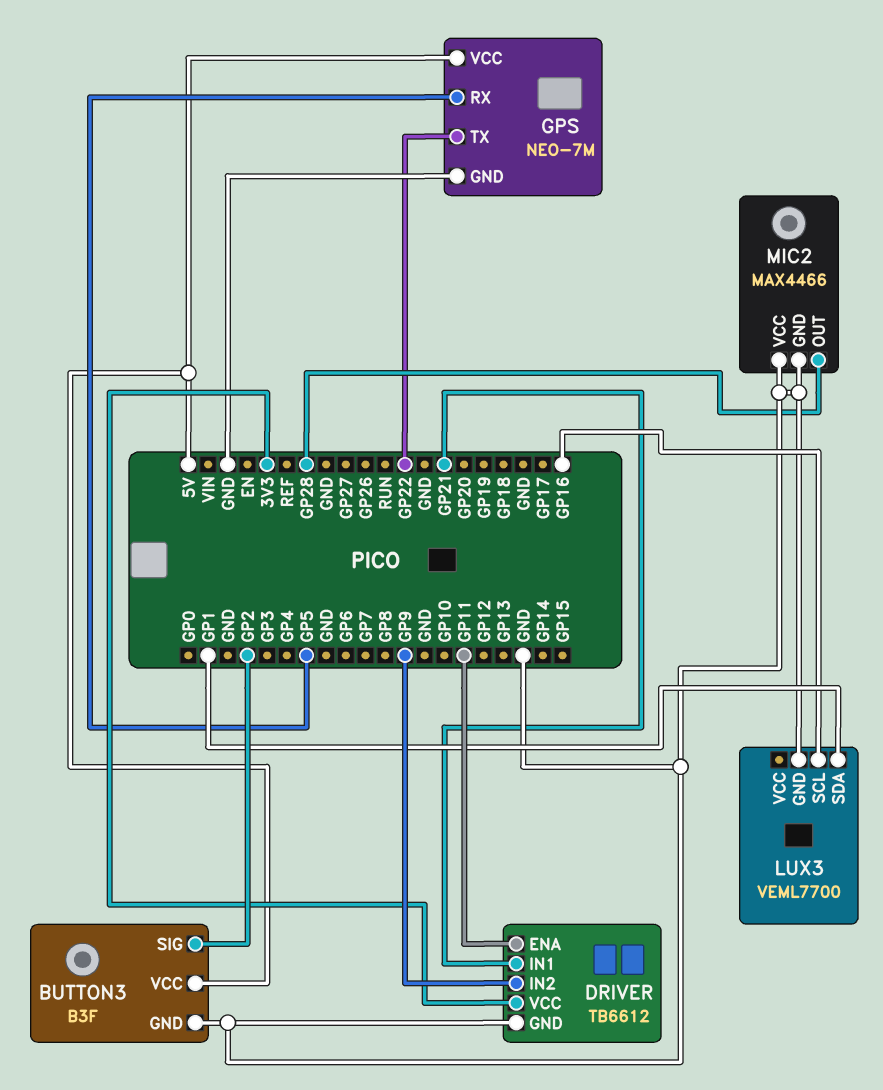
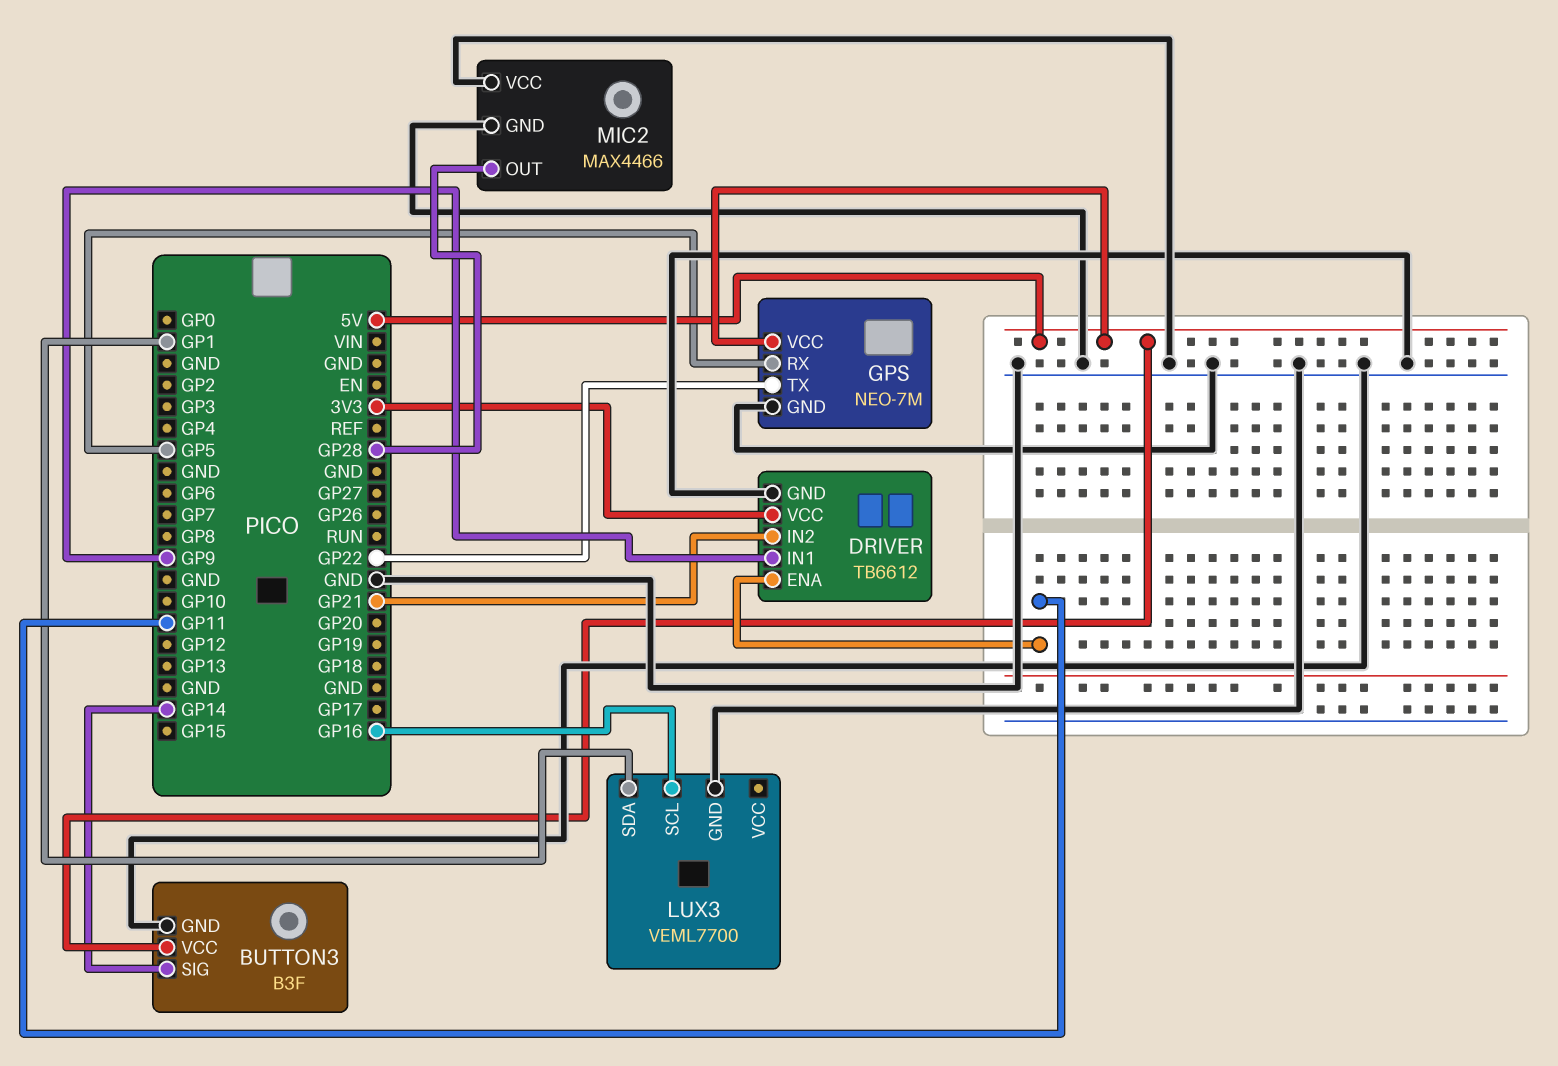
BUTTON3 pin SIG: GP2 -> GP14
DRIVER pin IN1: GP21 -> GP9
DRIVER pin IN2: GP9 -> GP21

